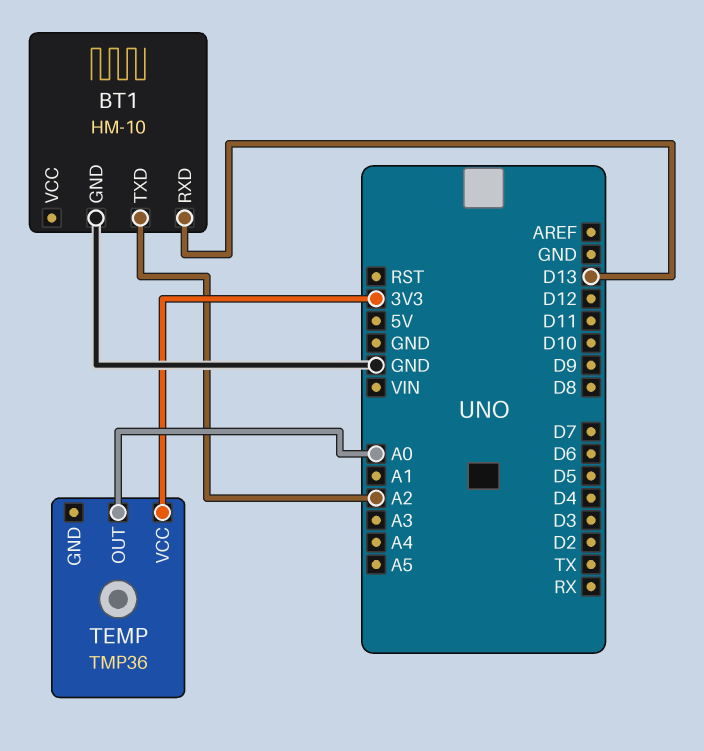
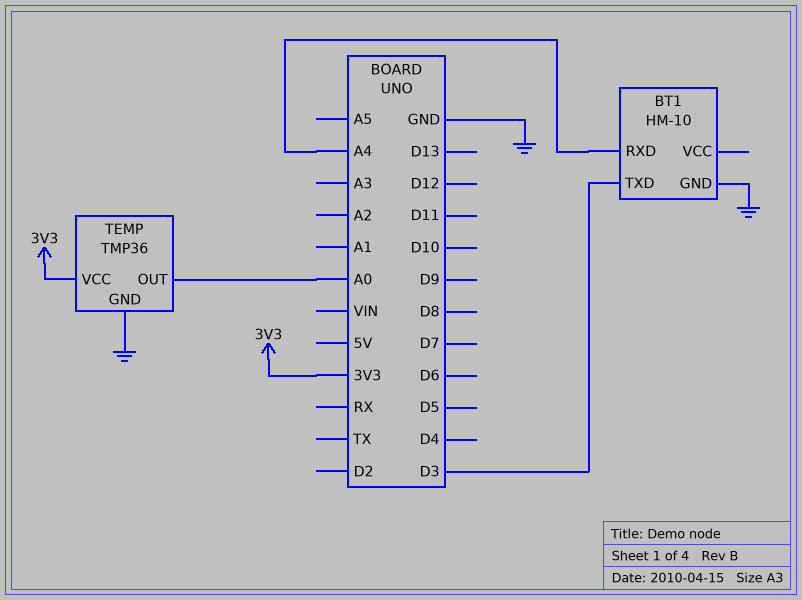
BT1 pin RXD: D13 -> A4
BT1 pin TXD: A2 -> D3
TEMP pin GND: none -> GND

